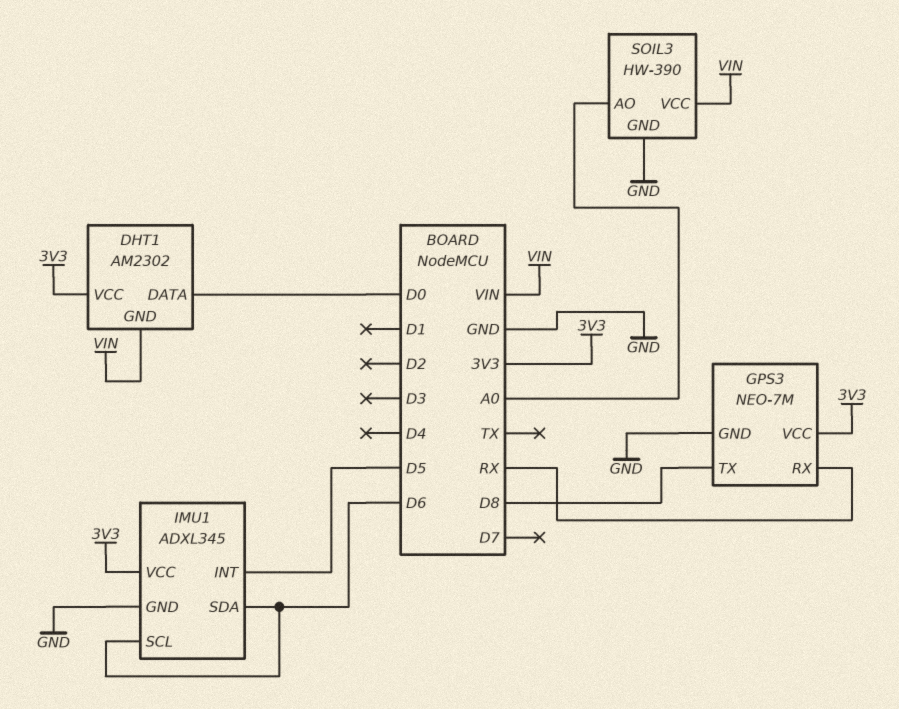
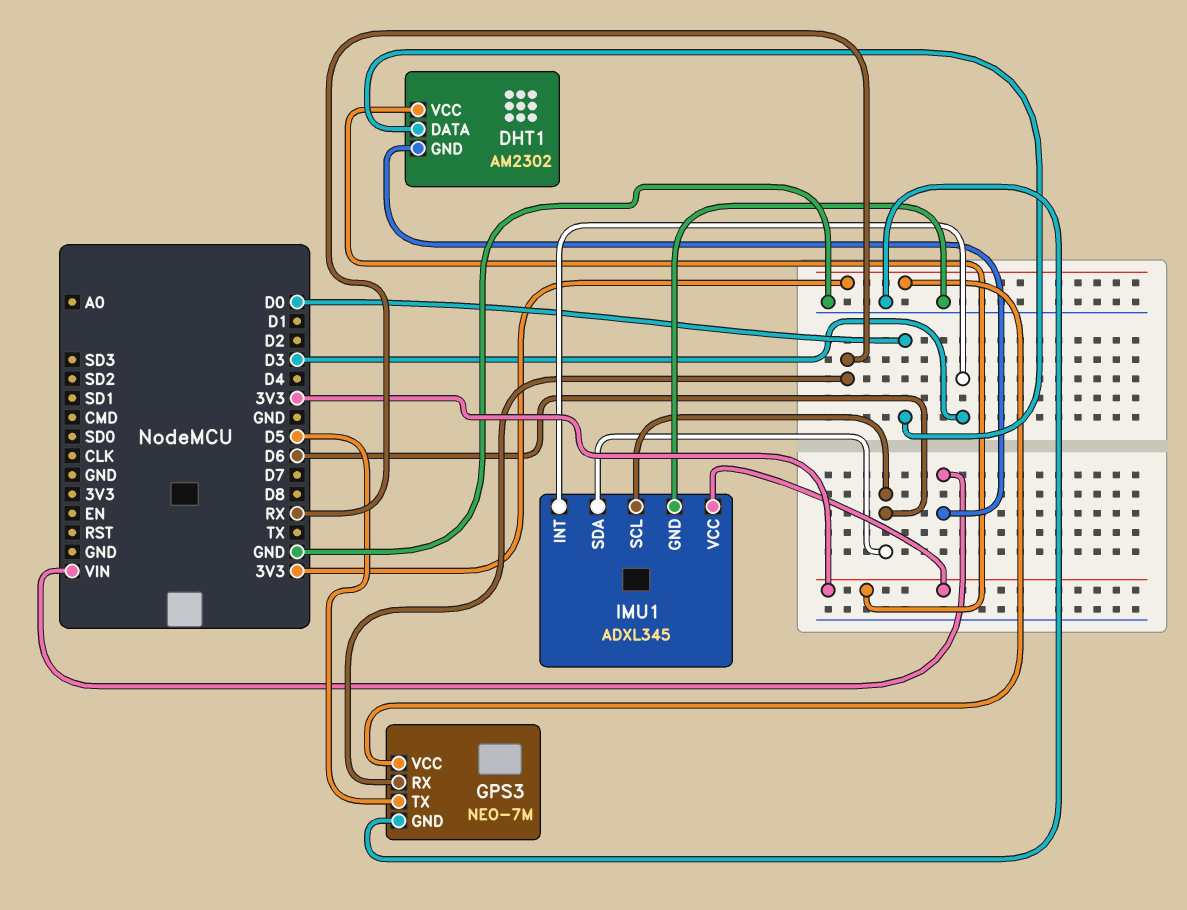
GPS3 pin TX: D8 -> D5
IMU1 pin INT: D5 -> D3
SOIL3: HW-390 -> none
SOIL3 pin AO: A0 -> none
SOIL3 pin GND: GND -> none
SOIL3 pin VCC: VIN -> none

